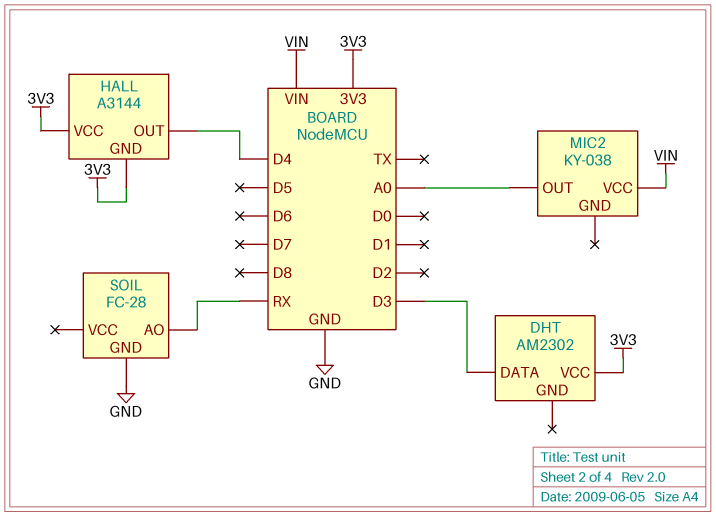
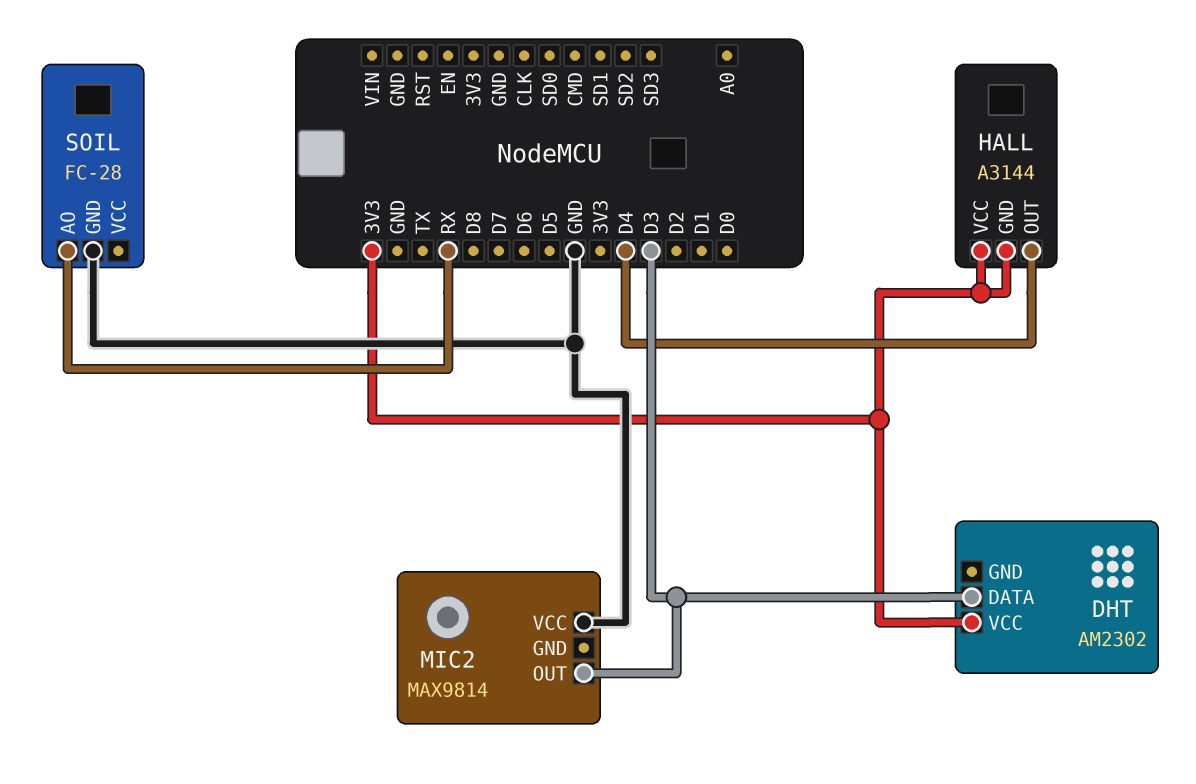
MIC2: KY-038 -> MAX9814
MIC2 pin OUT: A0 -> D3
MIC2 pin VCC: VIN -> GND

